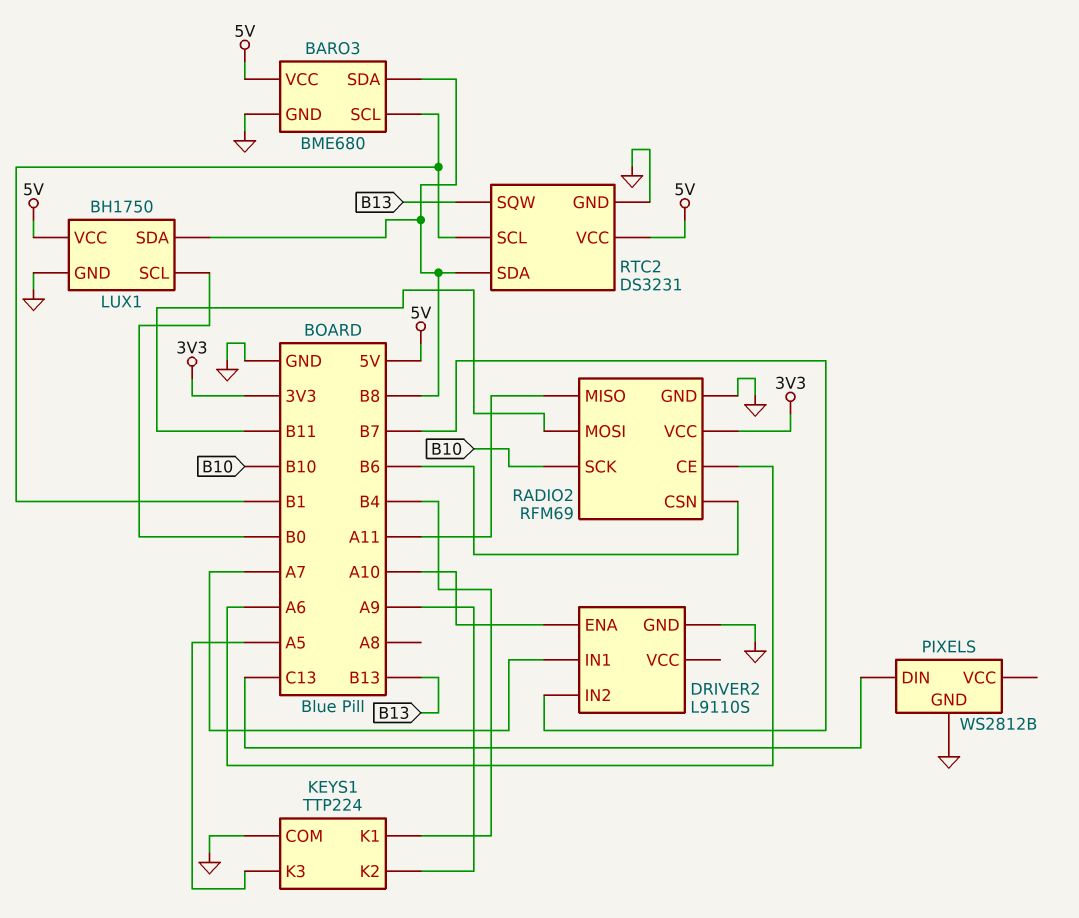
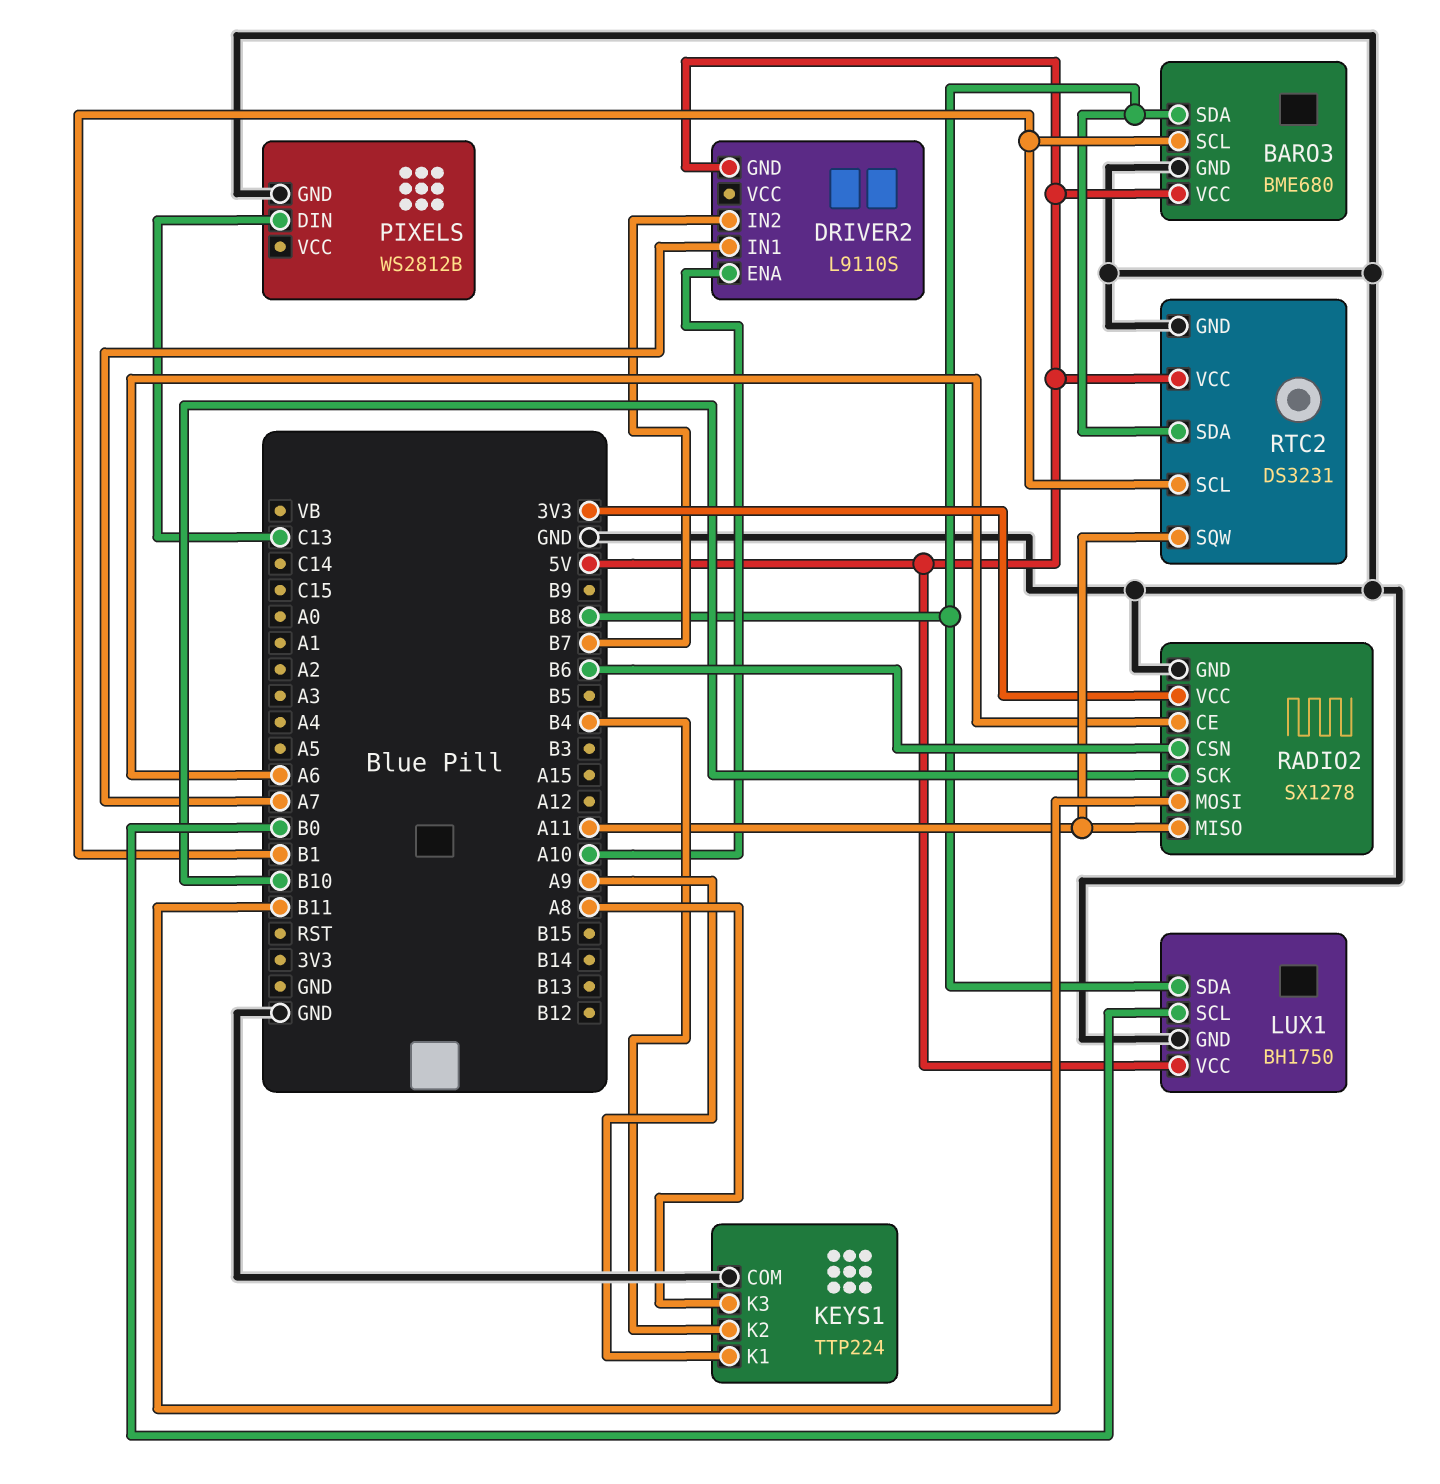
DRIVER2 pin GND: GND -> 5V
KEYS1 pin K1: B4 -> A9
KEYS1 pin K2: A9 -> B4
KEYS1 pin K3: A5 -> A8
RADIO2: RFM69 -> SX1278
RTC2 pin SQW: B13 -> A11

